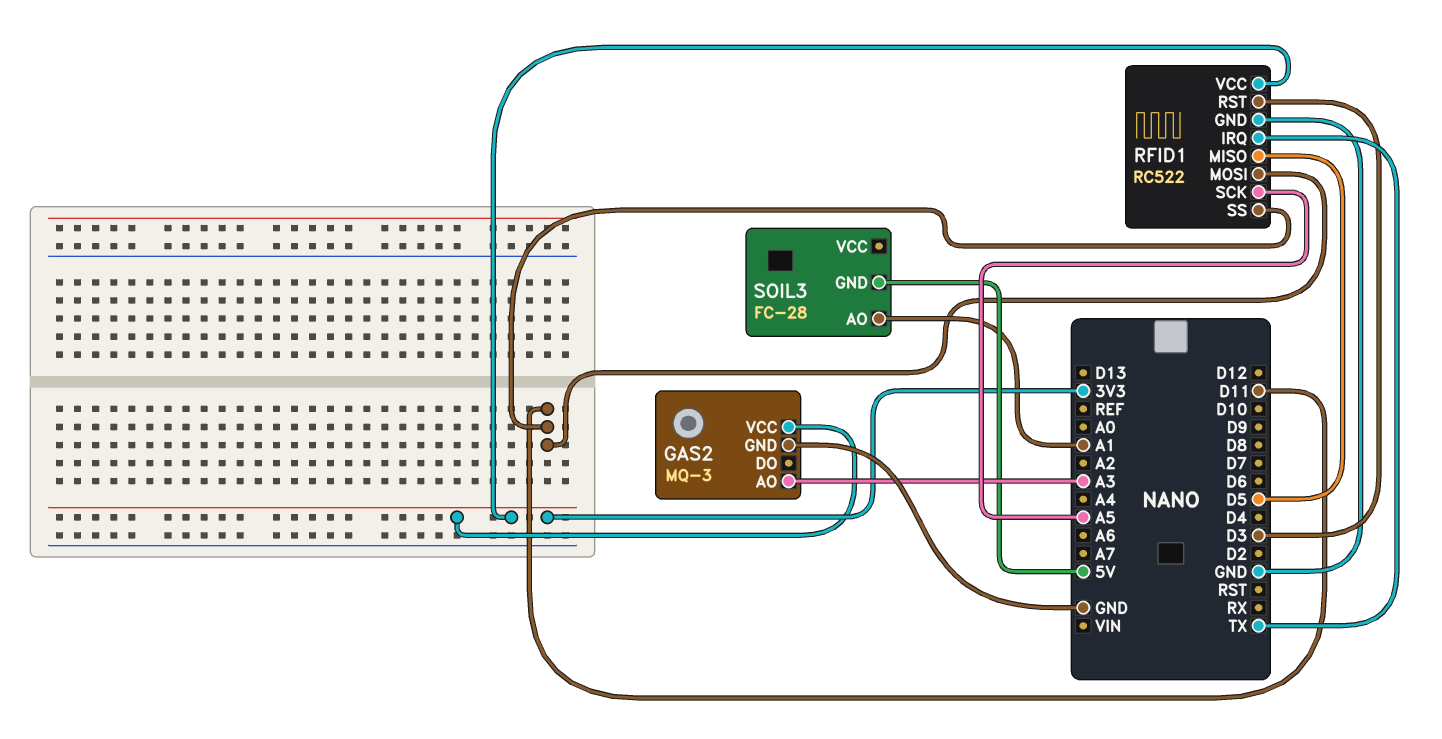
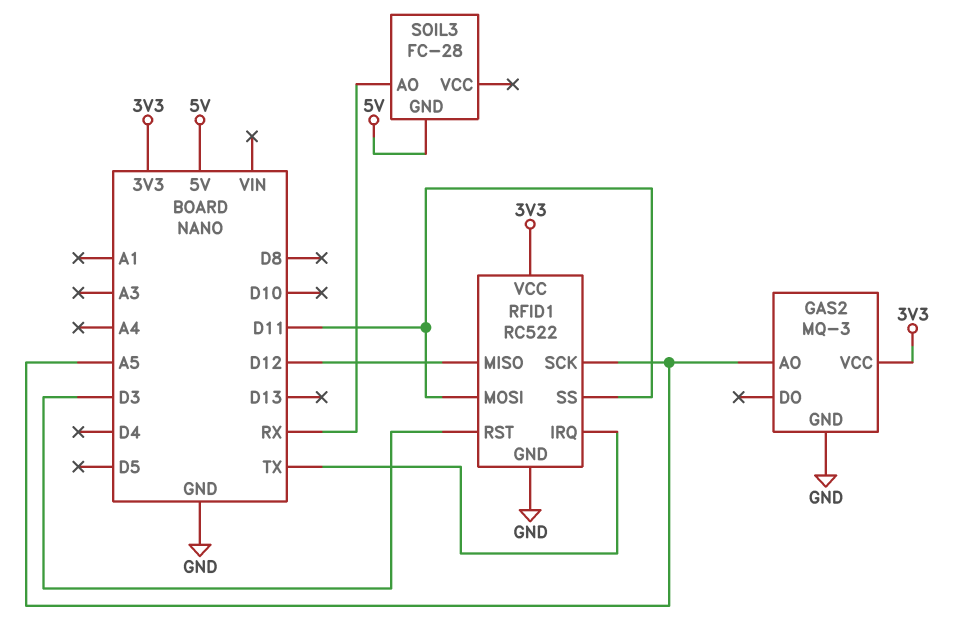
GAS2 pin AO: A3 -> A5
RFID1 pin MISO: D5 -> D12
SOIL3 pin AO: A1 -> RX

